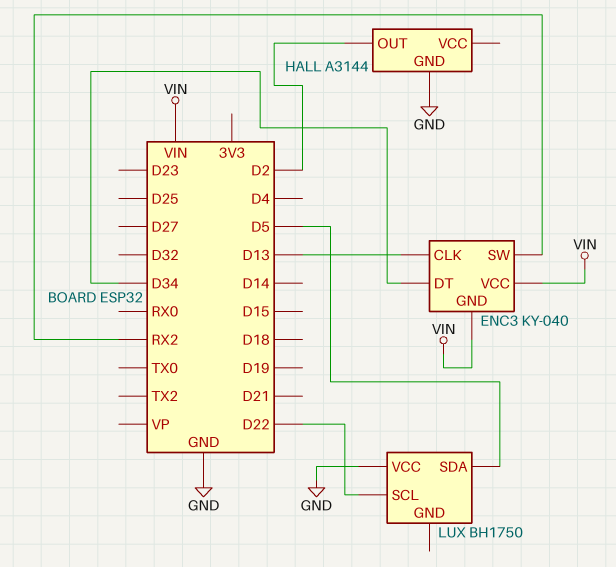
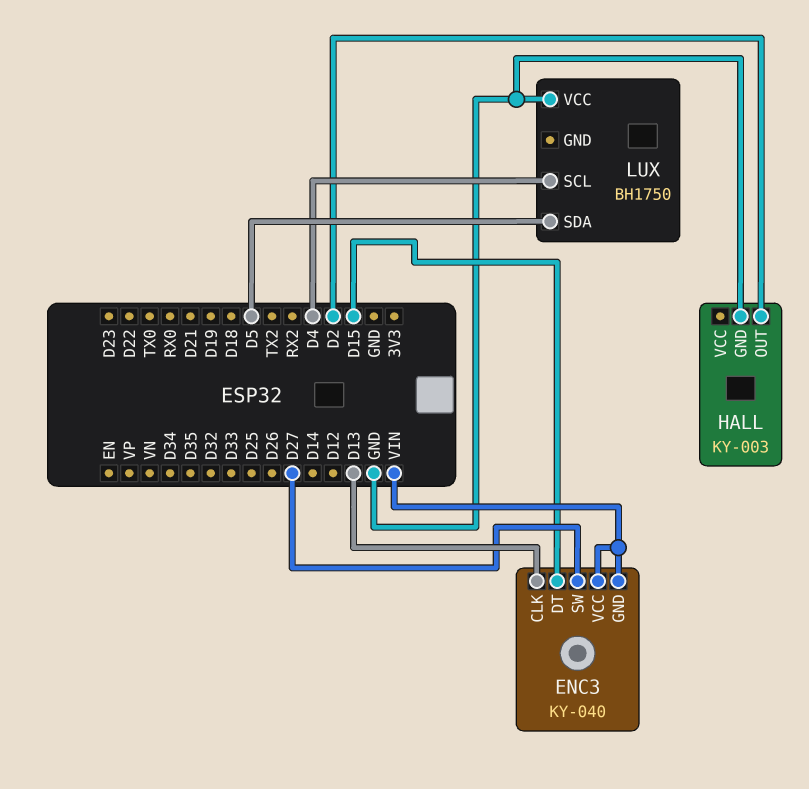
ENC3 pin DT: D34 -> D15
ENC3 pin SW: RX2 -> D27
HALL: A3144 -> KY-003
LUX pin SCL: D22 -> D4

